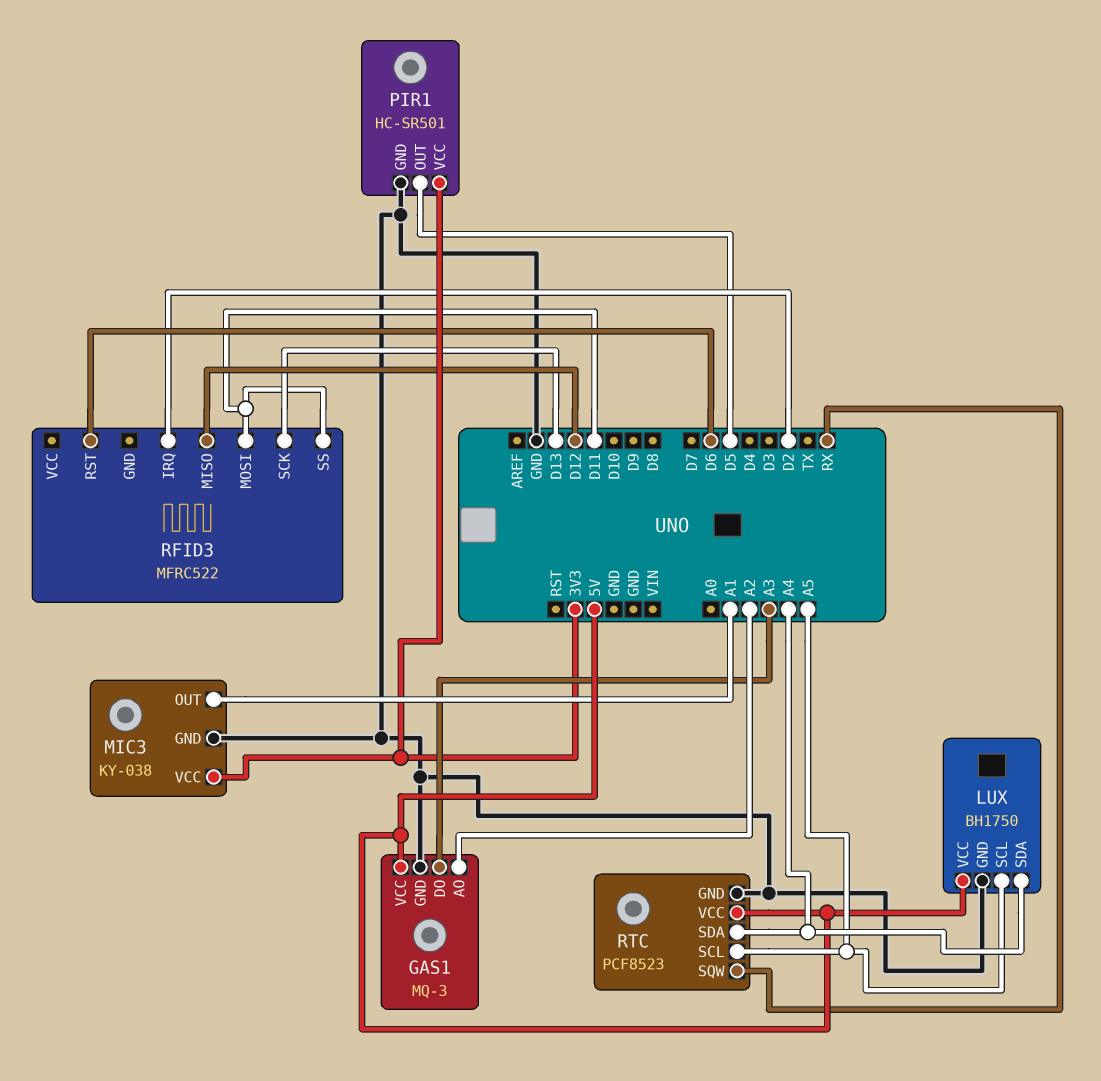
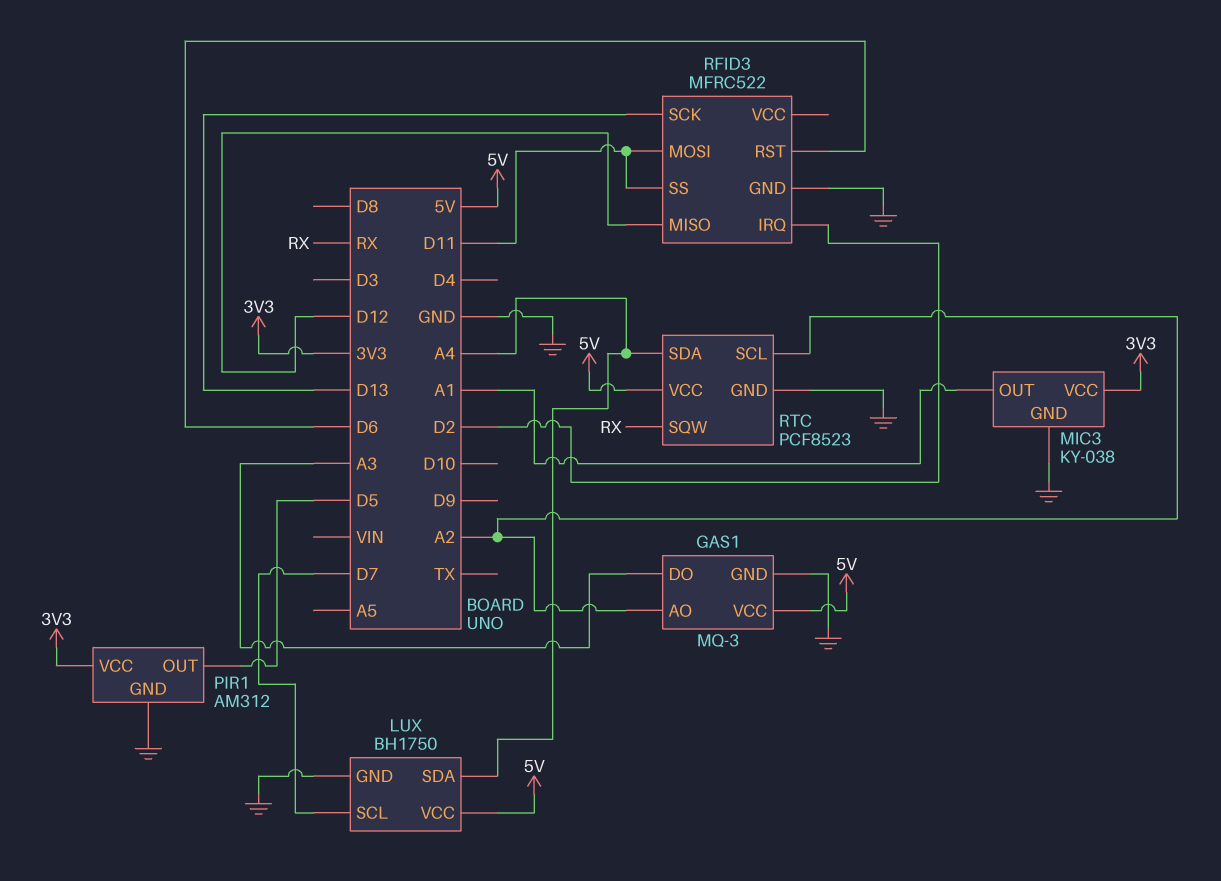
LUX pin SCL: A5 -> D7
PIR1: HC-SR501 -> AM312
RFID3 pin GND: none -> GND
RTC pin SCL: A5 -> A2

